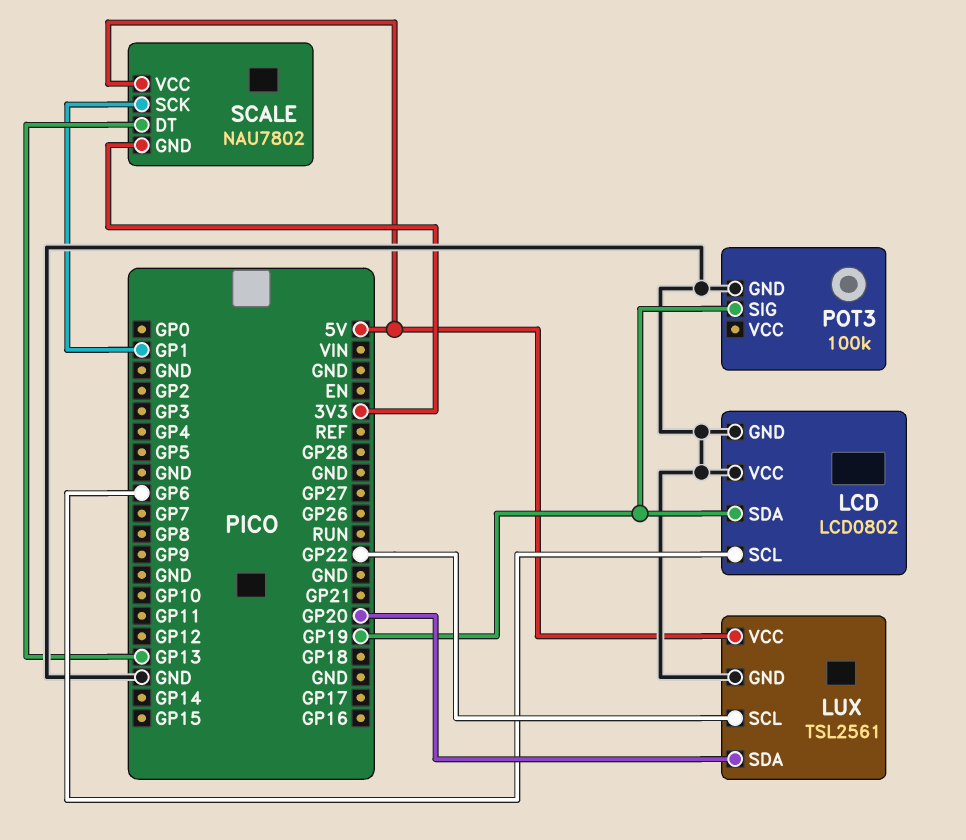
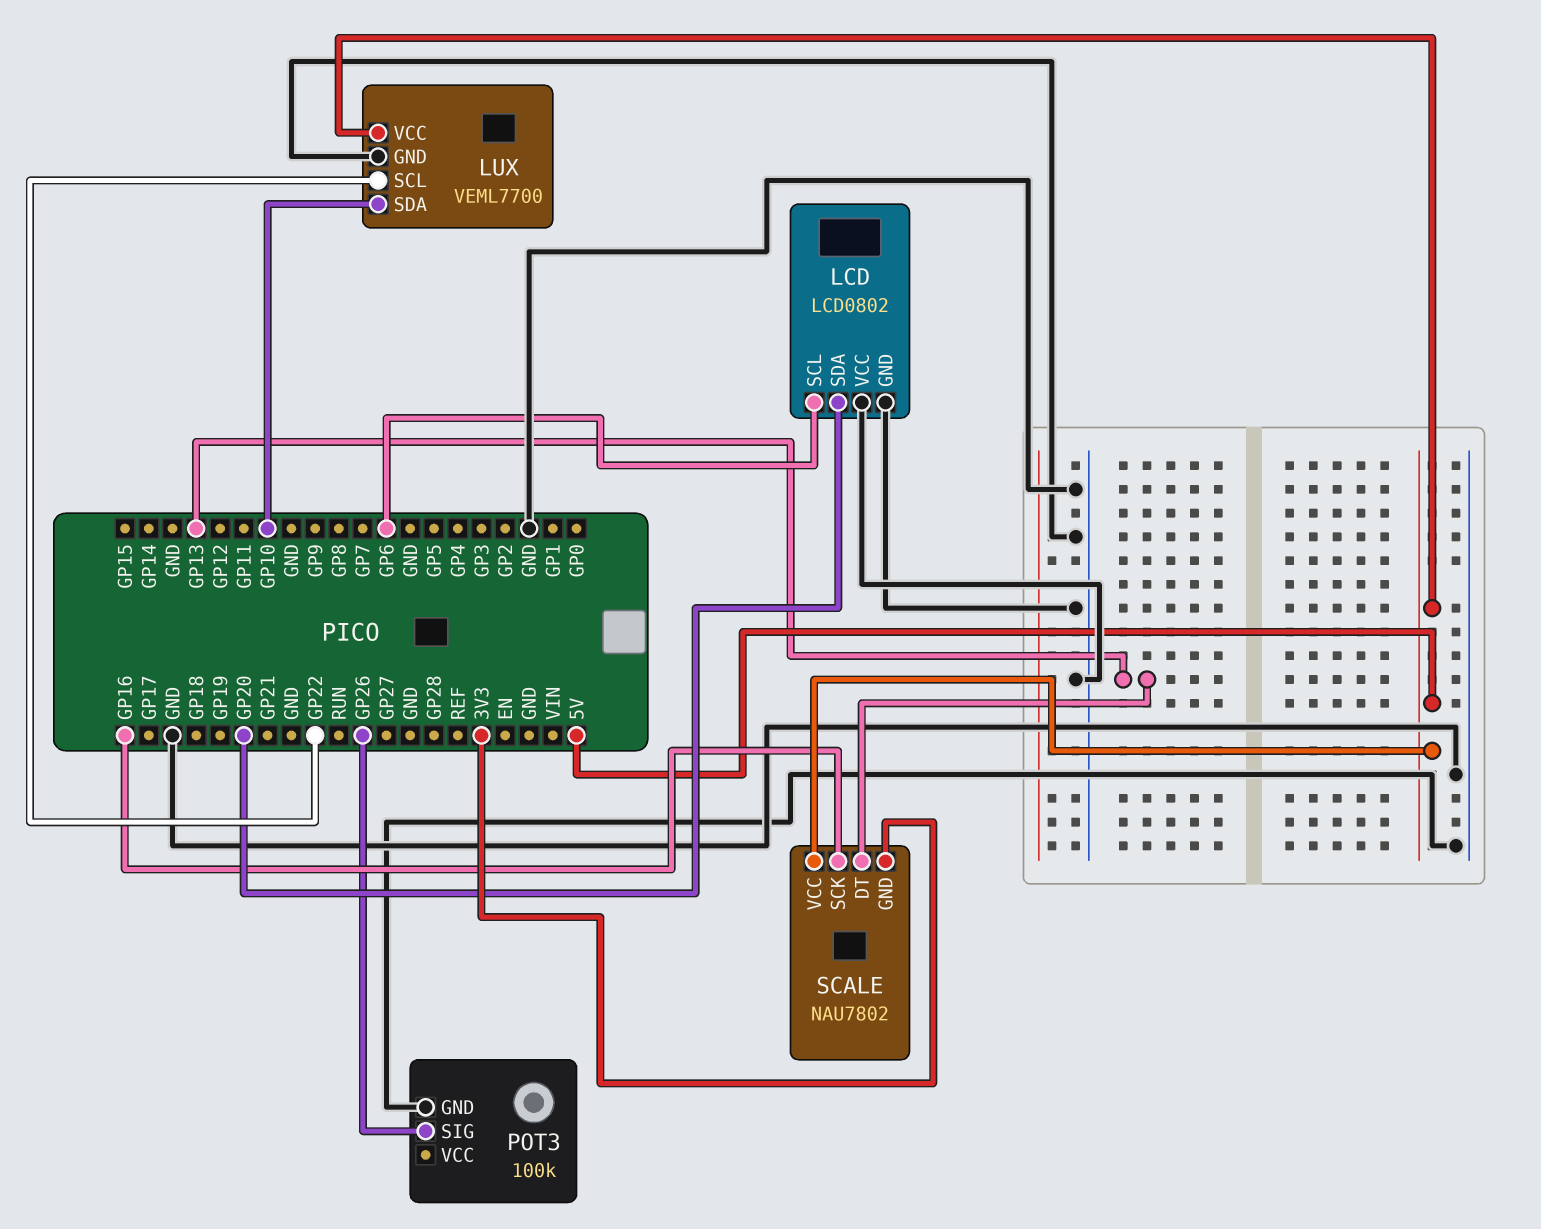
LCD pin SDA: GP19 -> GP20
LUX: TSL2561 -> VEML7700
LUX pin SDA: GP20 -> GP10
POT3 pin SIG: GP19 -> GP26
SCALE pin SCK: GP1 -> GP16

